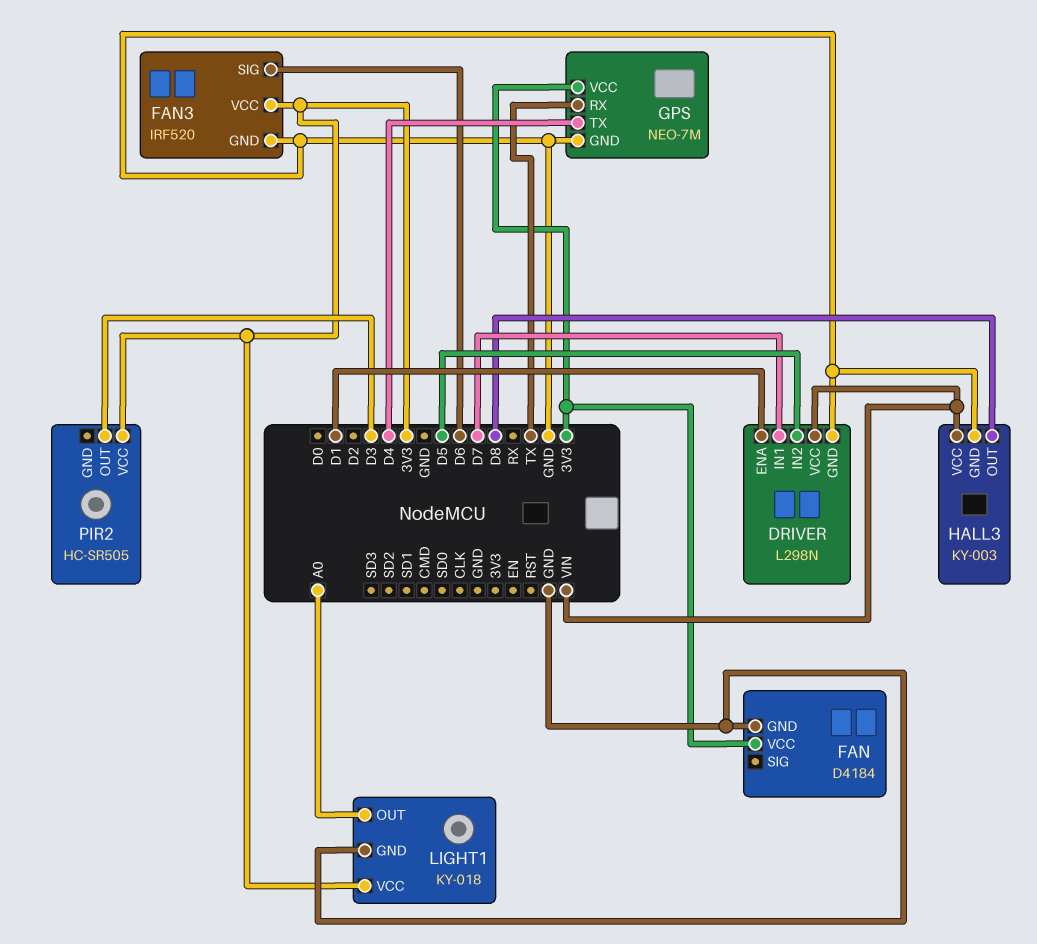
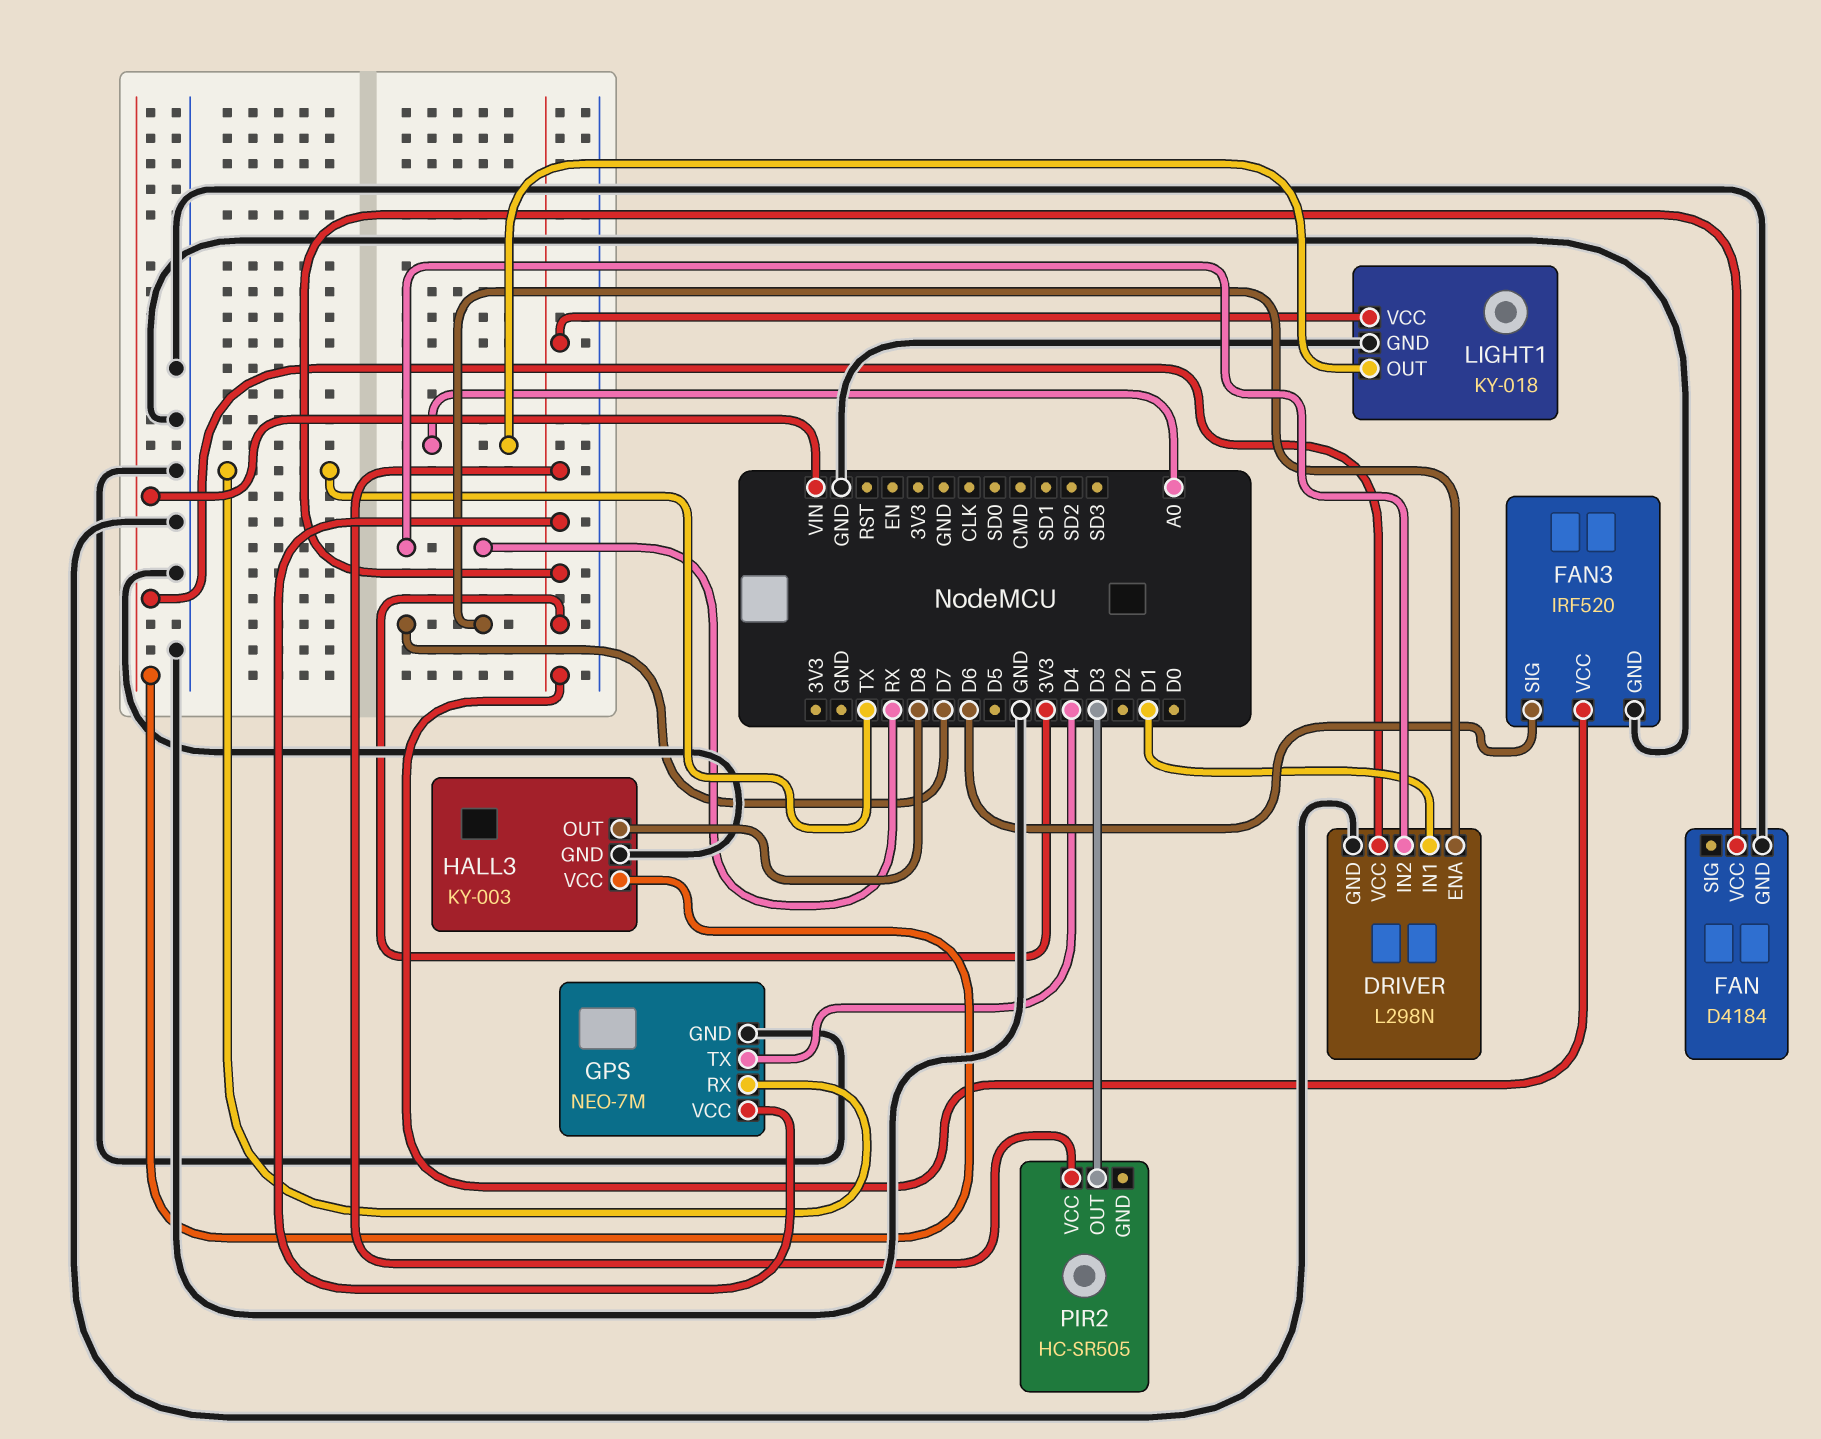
DRIVER pin ENA: D1 -> D7
DRIVER pin IN1: D7 -> D1
DRIVER pin IN2: D5 -> RX

